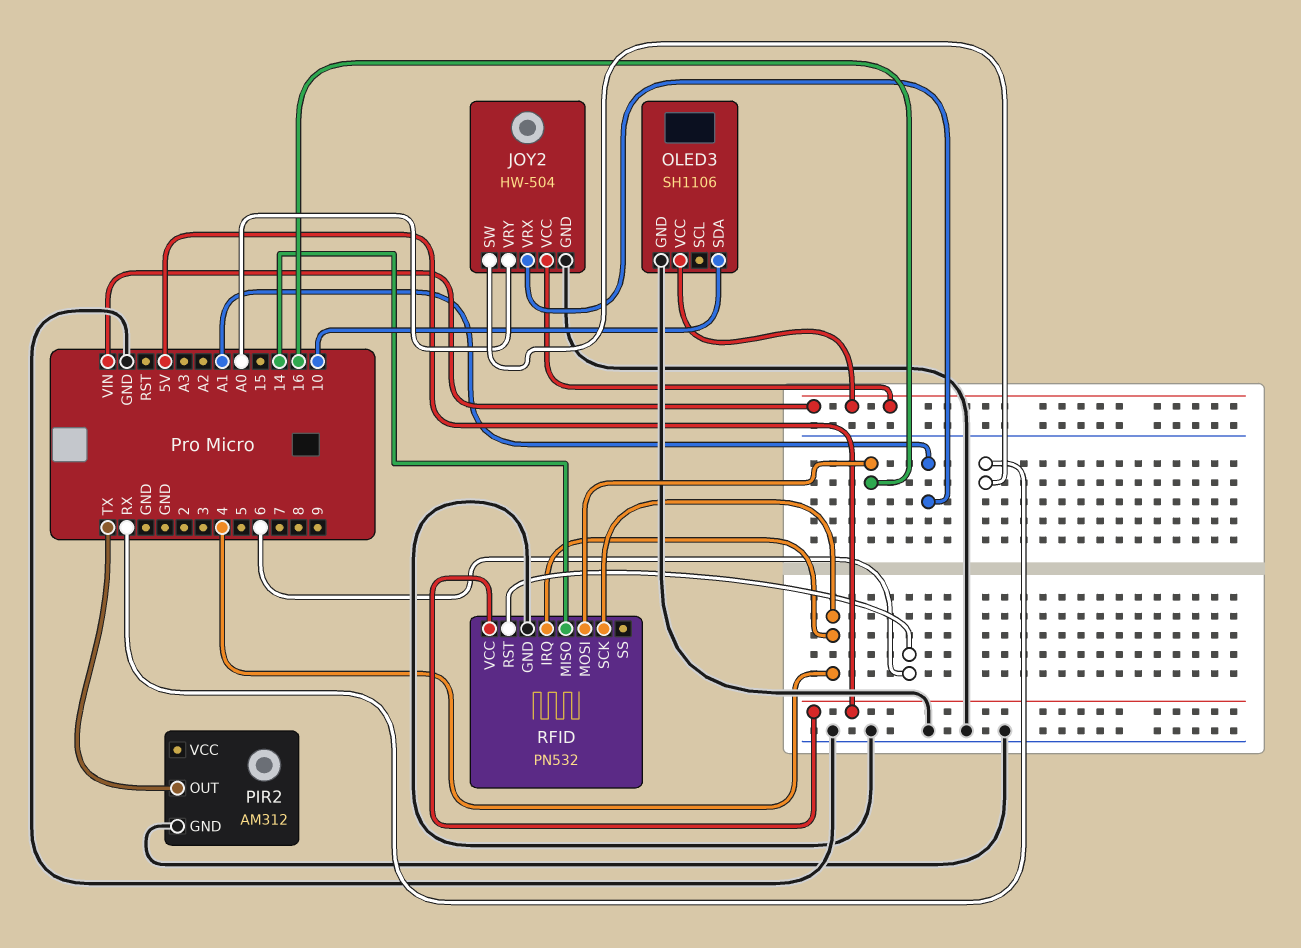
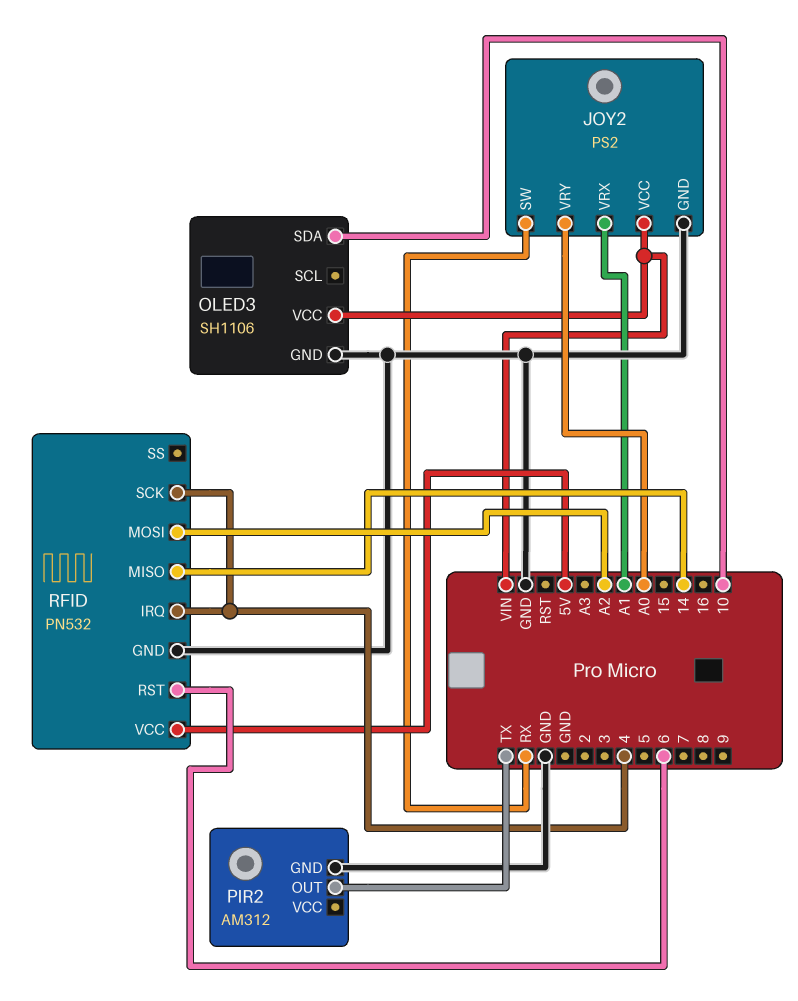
JOY2: HW-504 -> PS2
RFID pin MOSI: 16 -> A2

